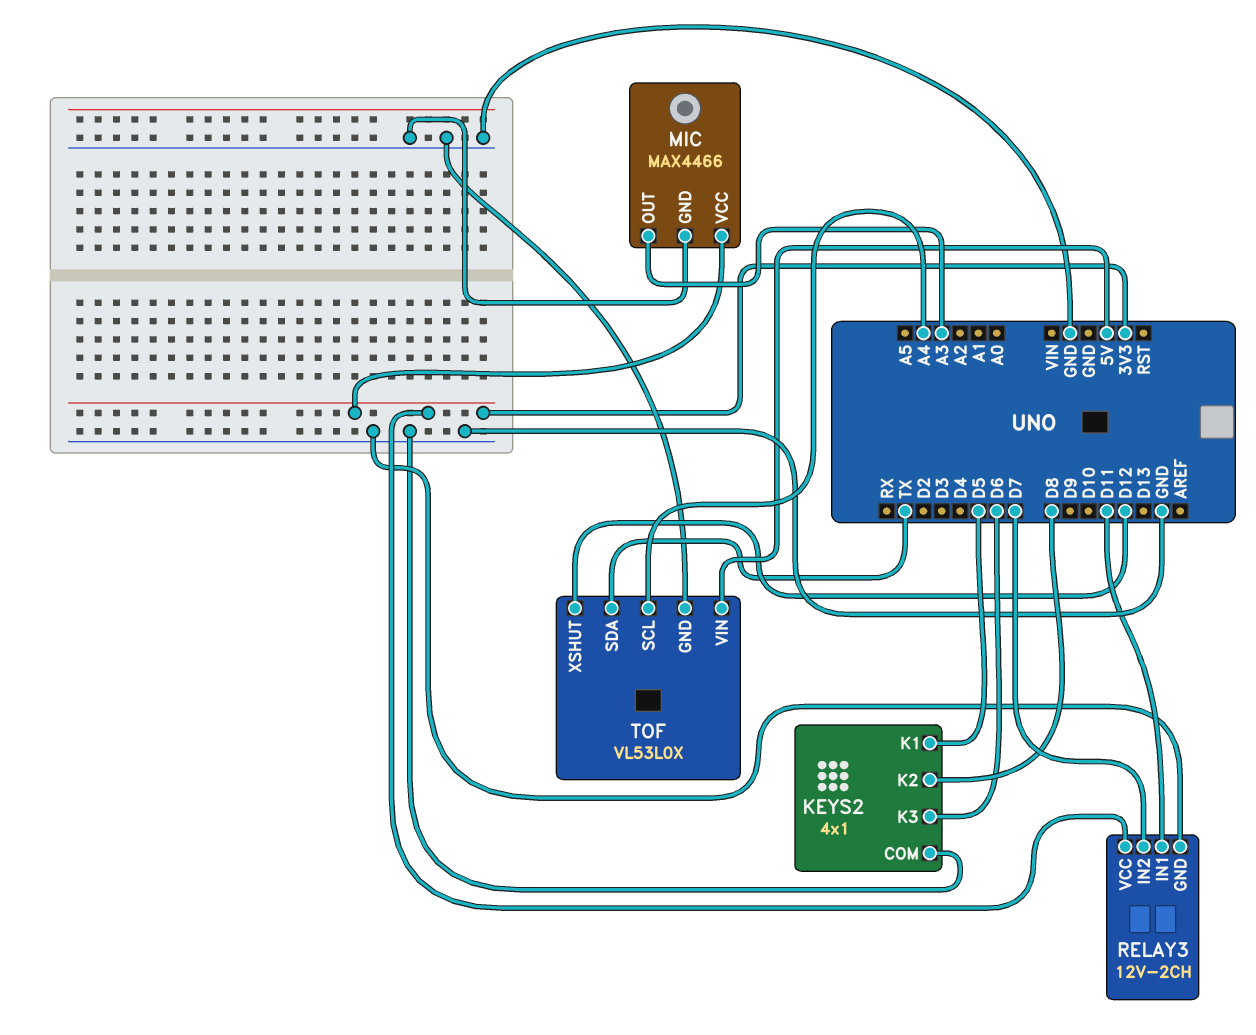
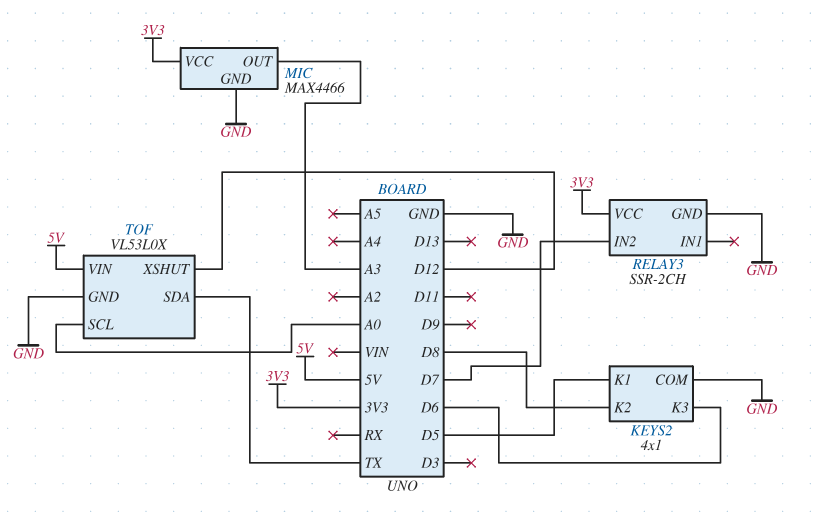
RELAY3: 12V-2CH -> SSR-2CH
RELAY3 pin IN1: D11 -> none
TOF pin SCL: A4 -> A0

